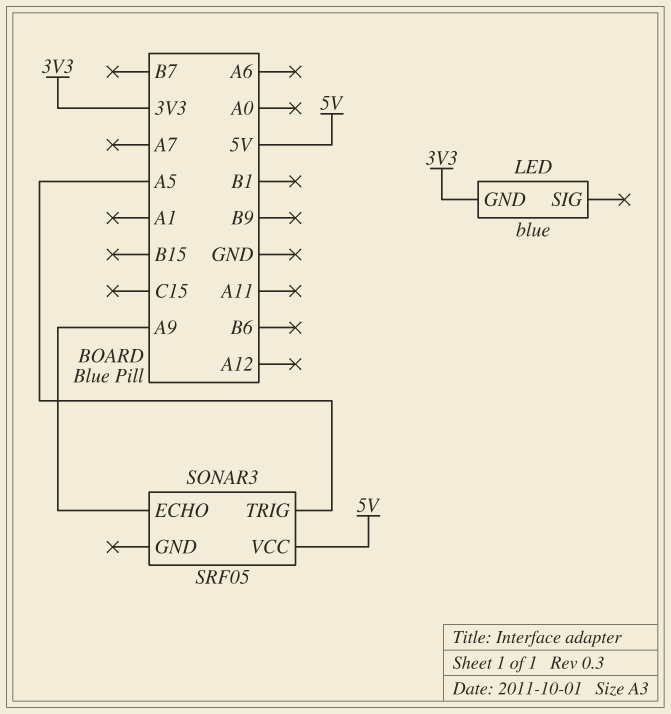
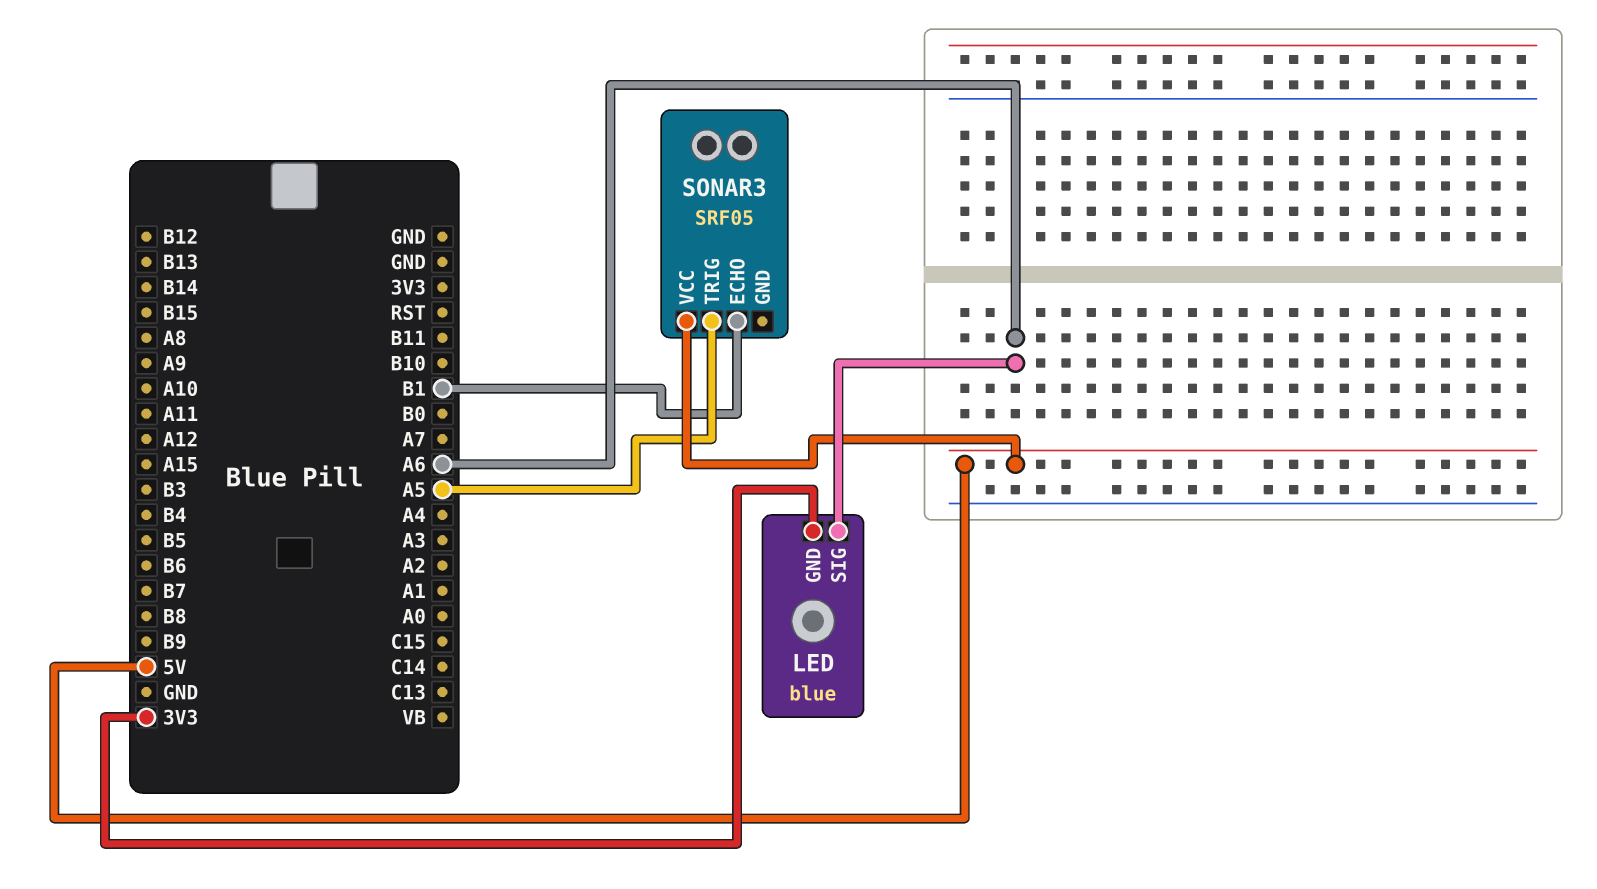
LED pin SIG: none -> A6
SONAR3 pin ECHO: A9 -> B1

